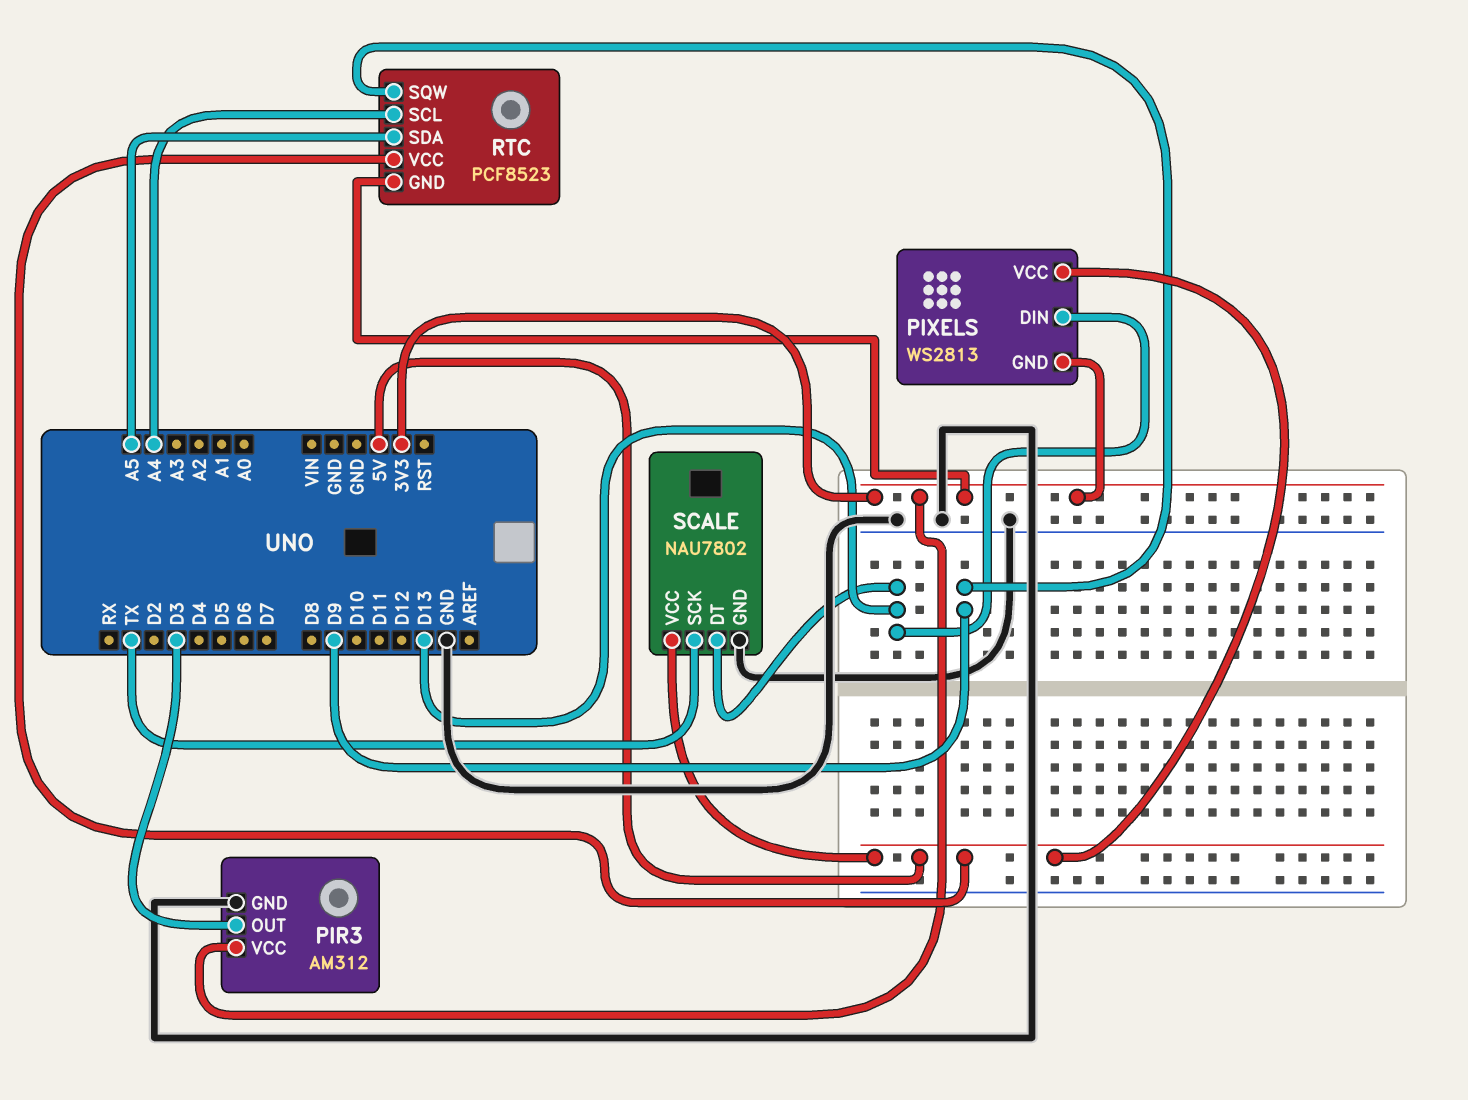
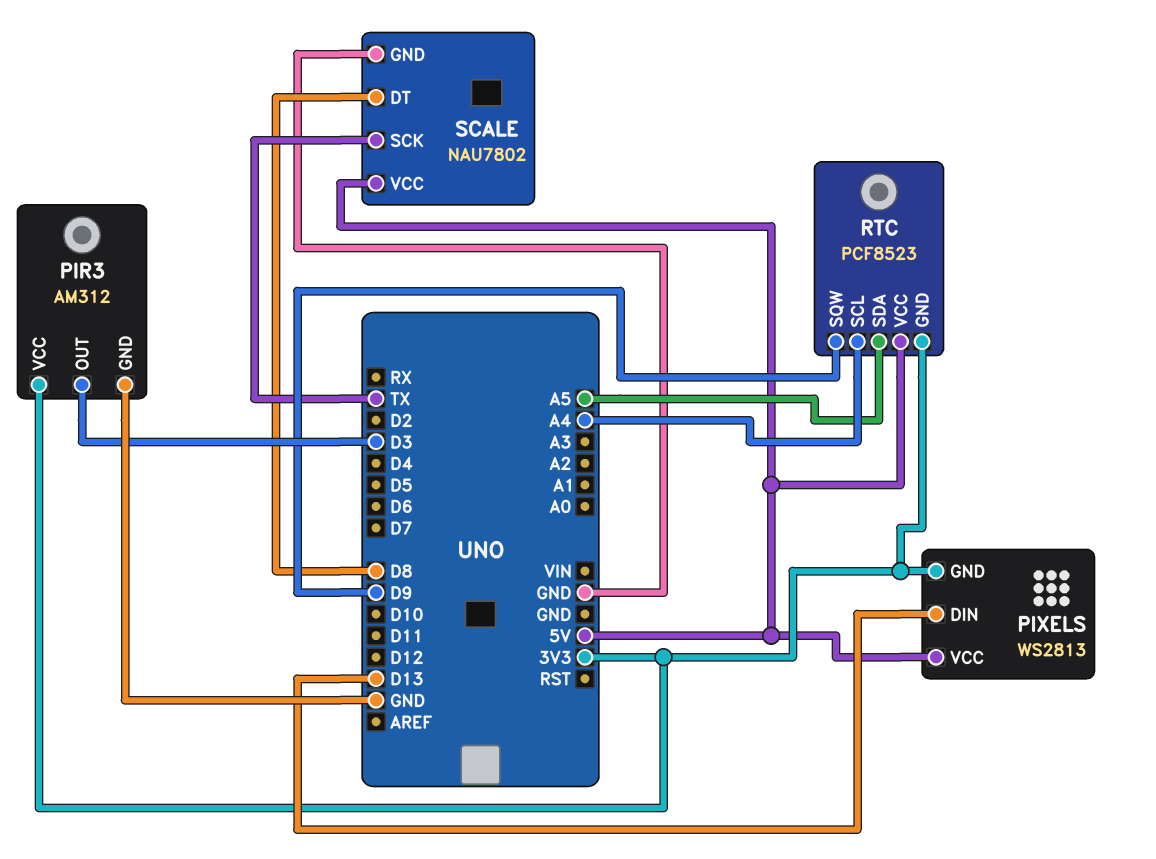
SCALE pin DT: D13 -> D8

